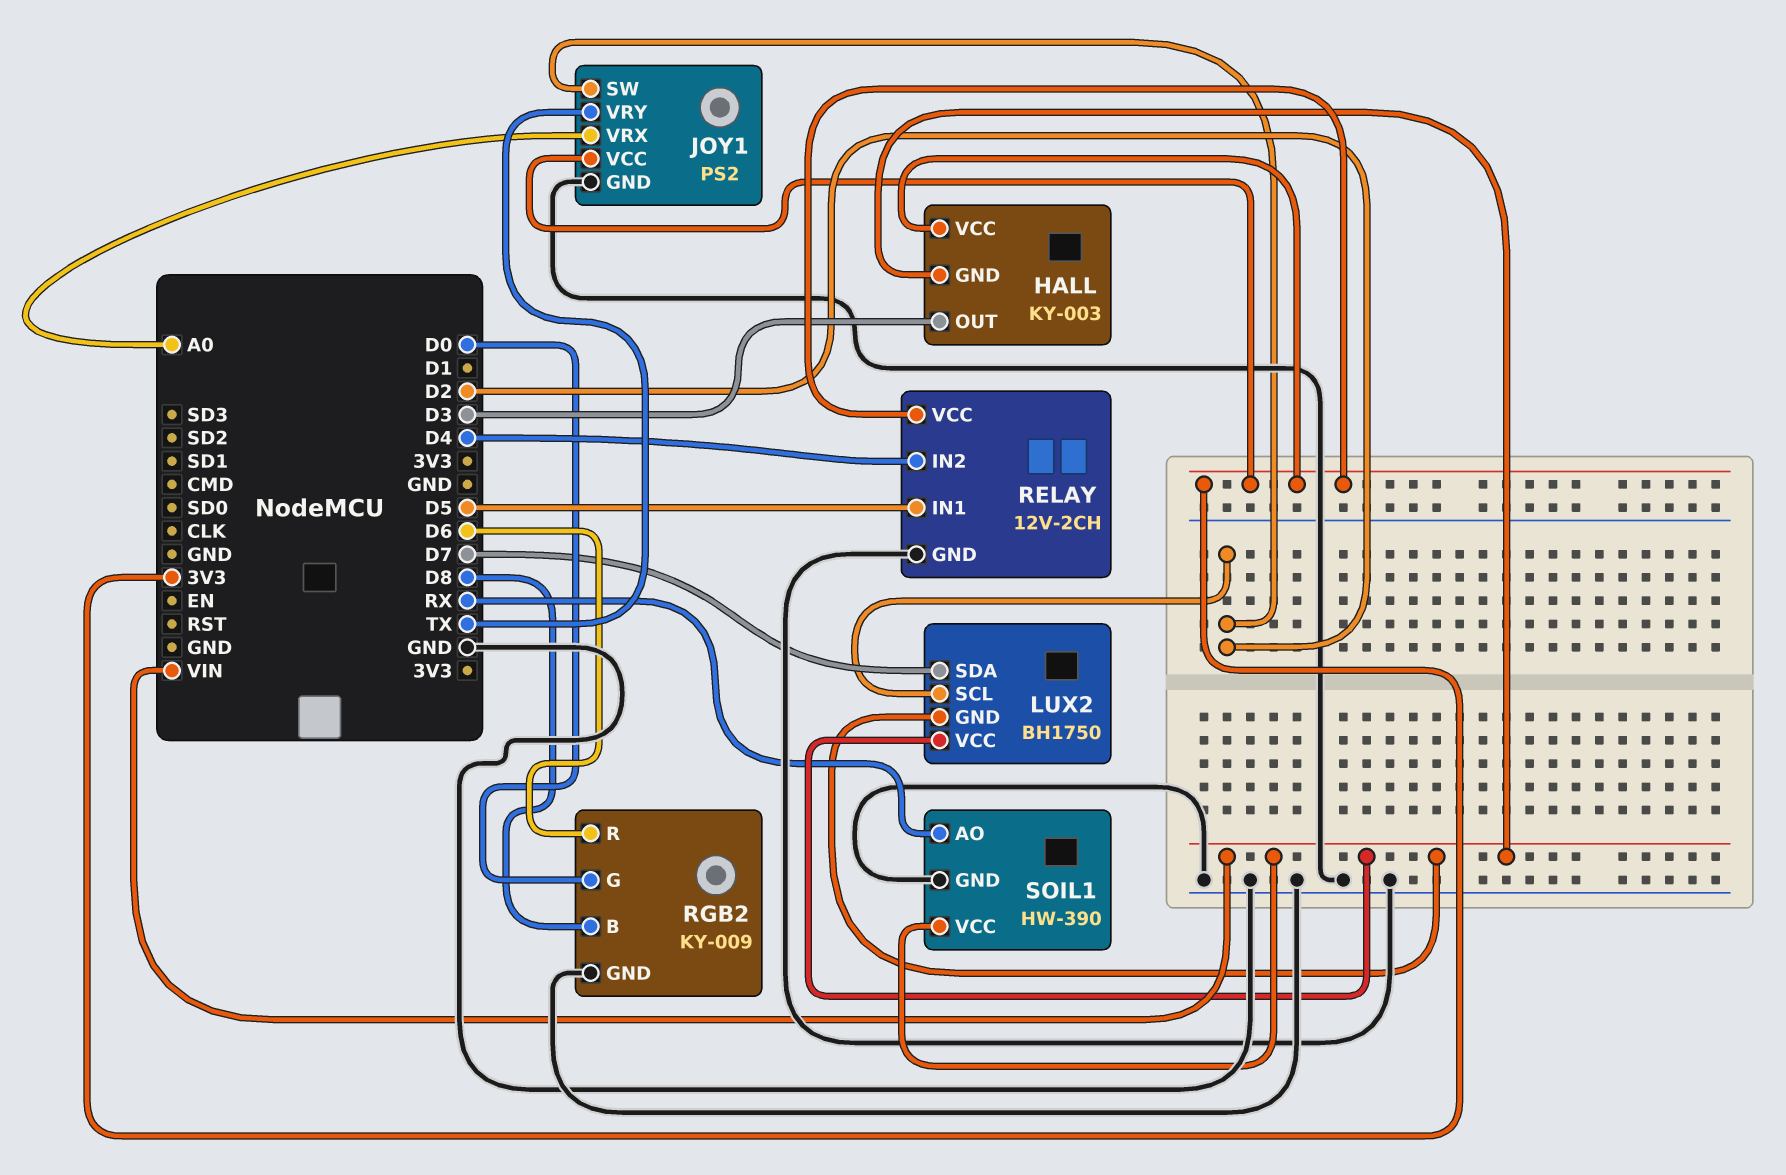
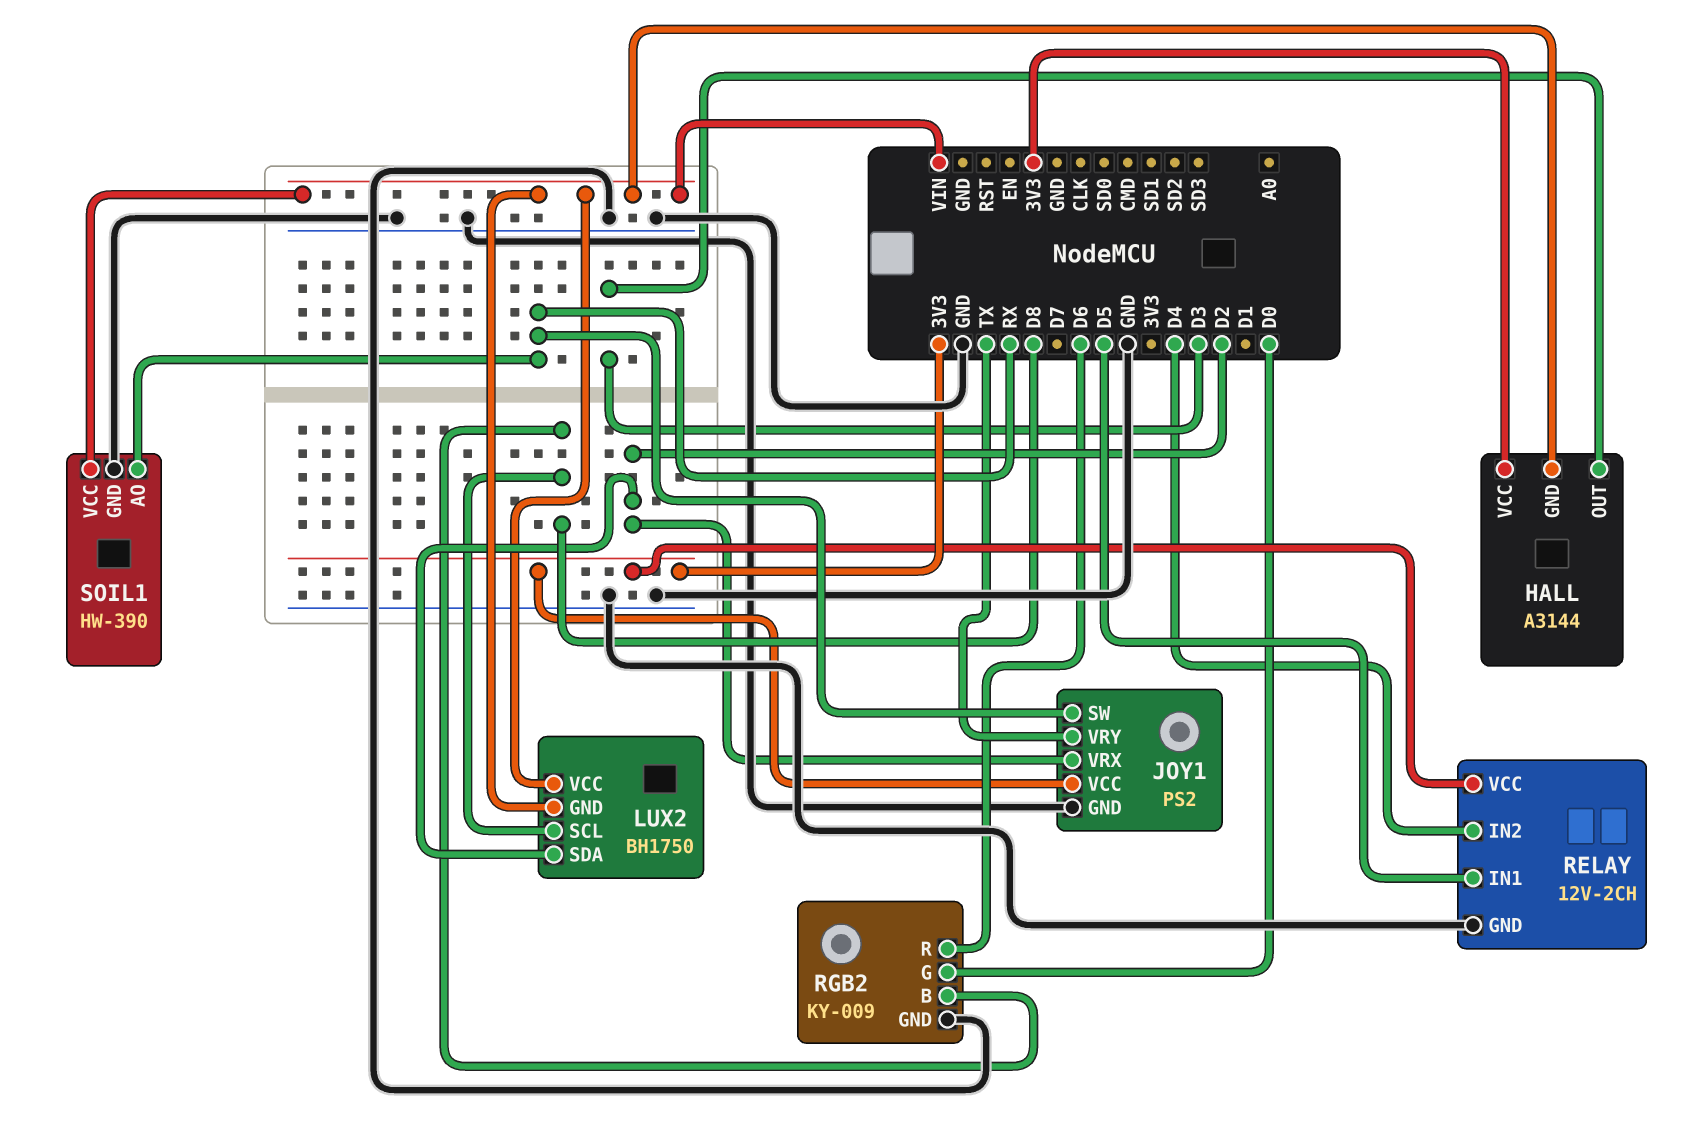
HALL: KY-003 -> A3144
JOY1 pin SW: D2 -> RX
JOY1 pin VRX: A0 -> D2
LUX2 pin SCL: D2 -> D8
LUX2 pin SDA: D7 -> D2

